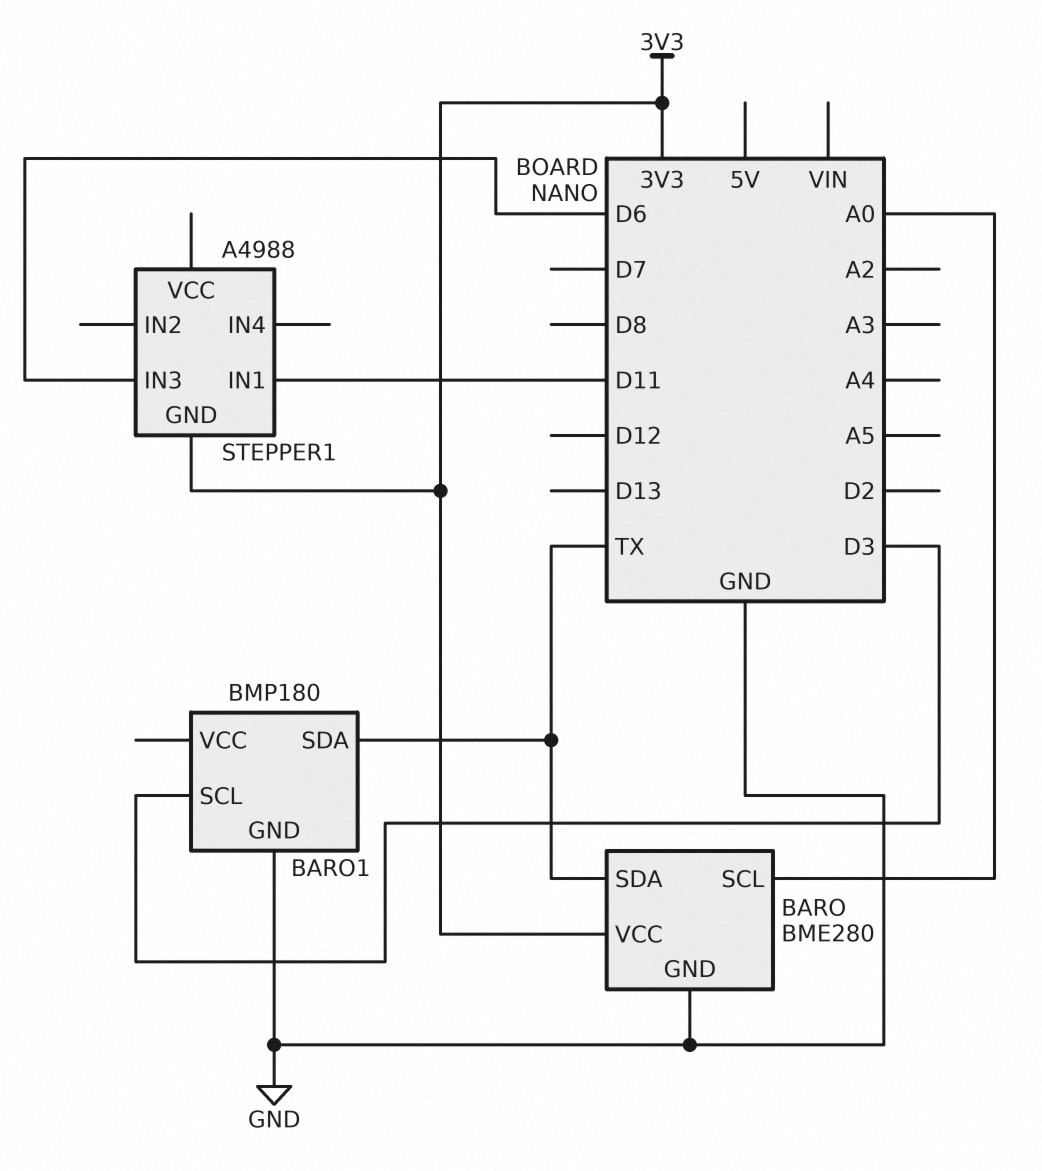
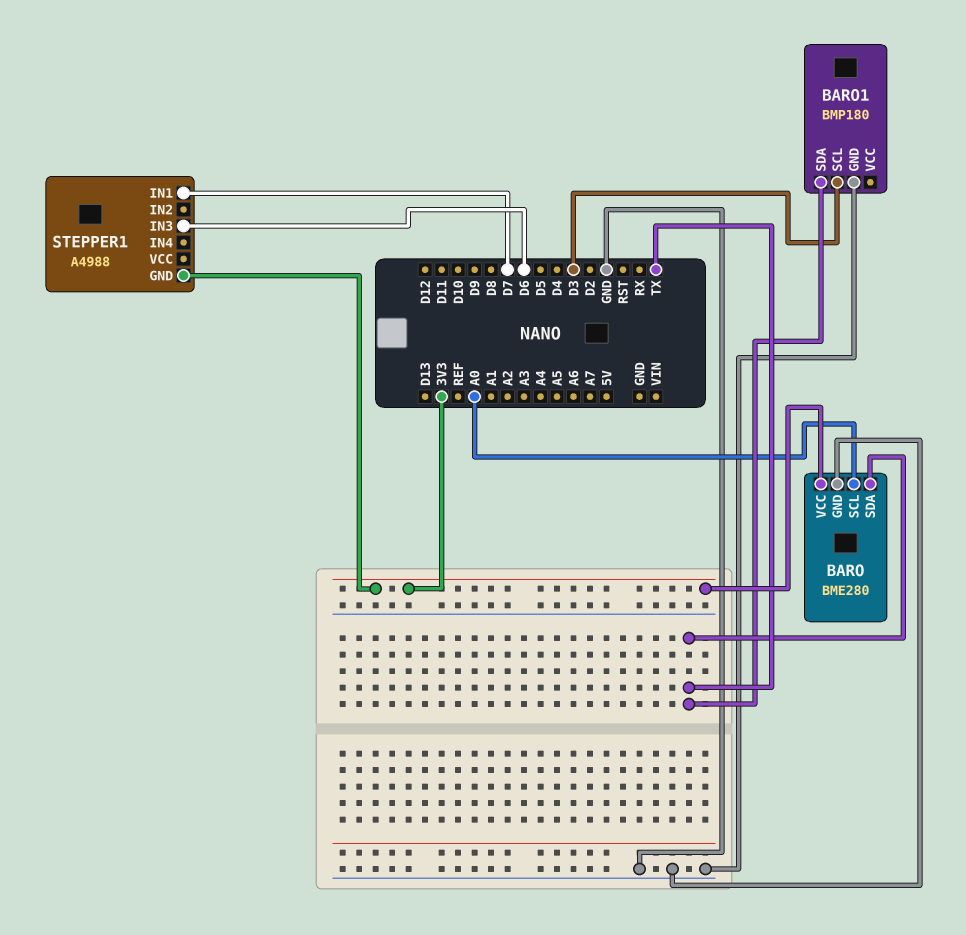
STEPPER1 pin IN1: D11 -> D7

